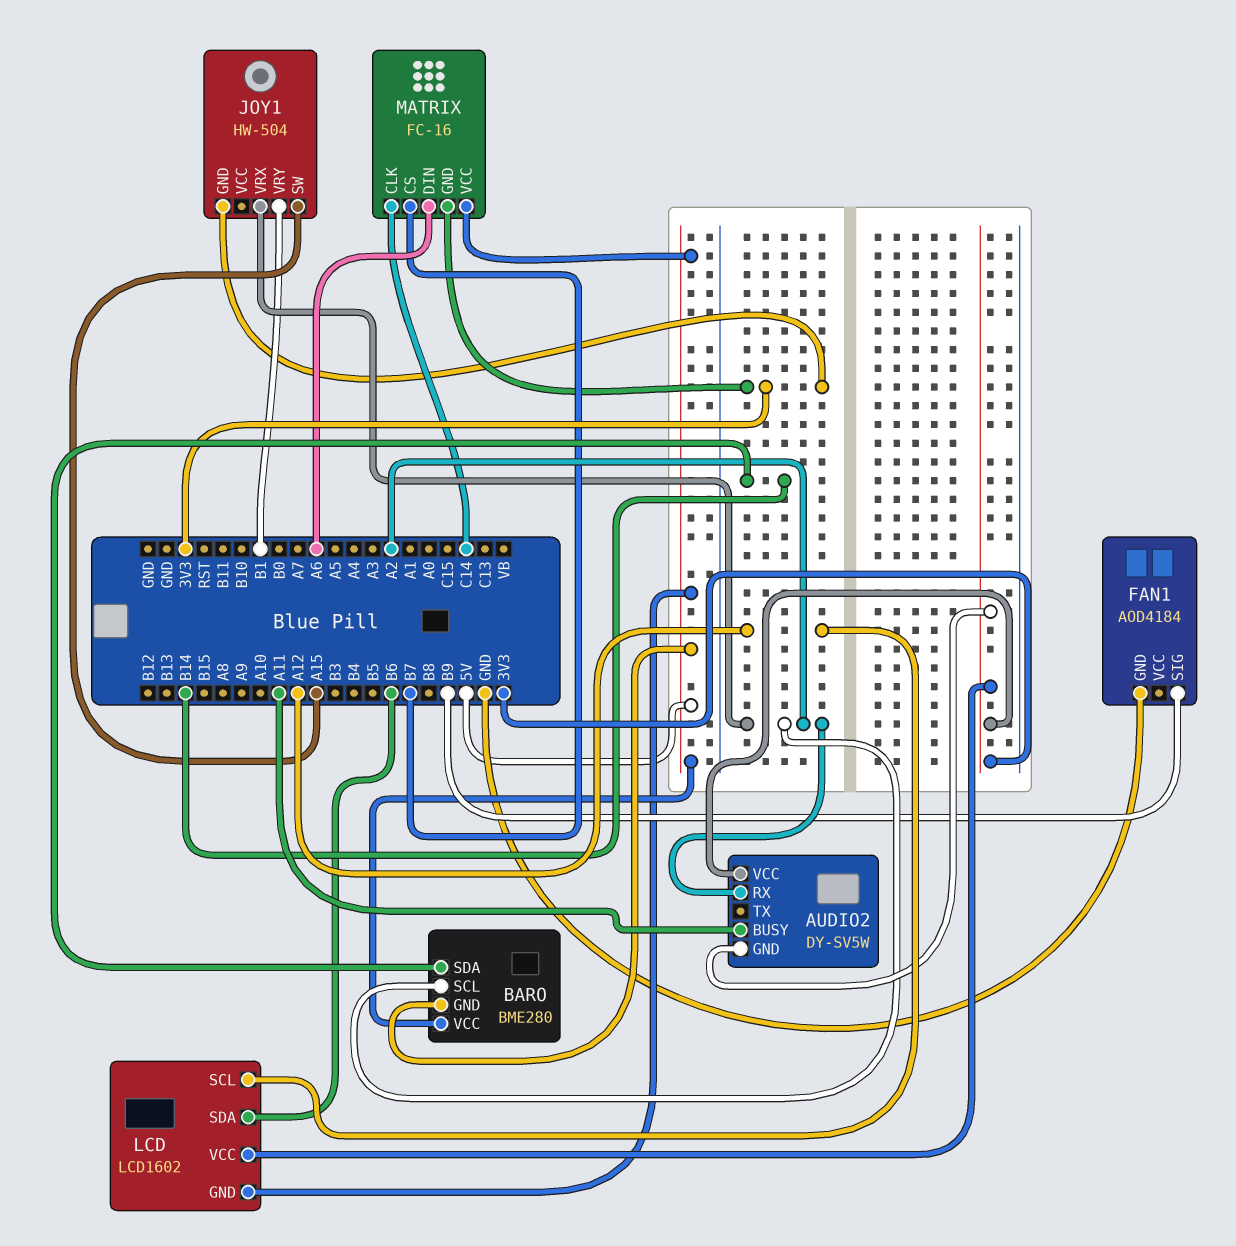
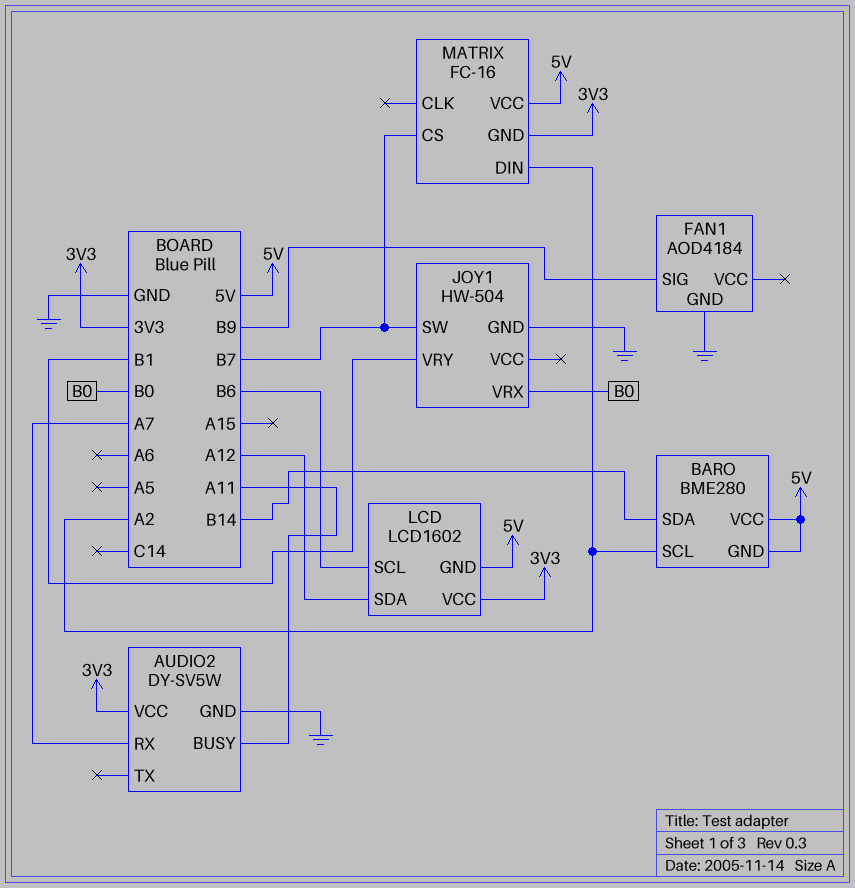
AUDIO2 pin GND: 3V3 -> GND
AUDIO2 pin RX: A2 -> A7
JOY1 pin GND: 3V3 -> GND
JOY1 pin SW: A15 -> B7
JOY1 pin VRX: A2 -> B0
LCD pin SCL: A12 -> B6
LCD pin SDA: B6 -> A12
MATRIX pin CLK: C14 -> none
MATRIX pin DIN: A6 -> A2

